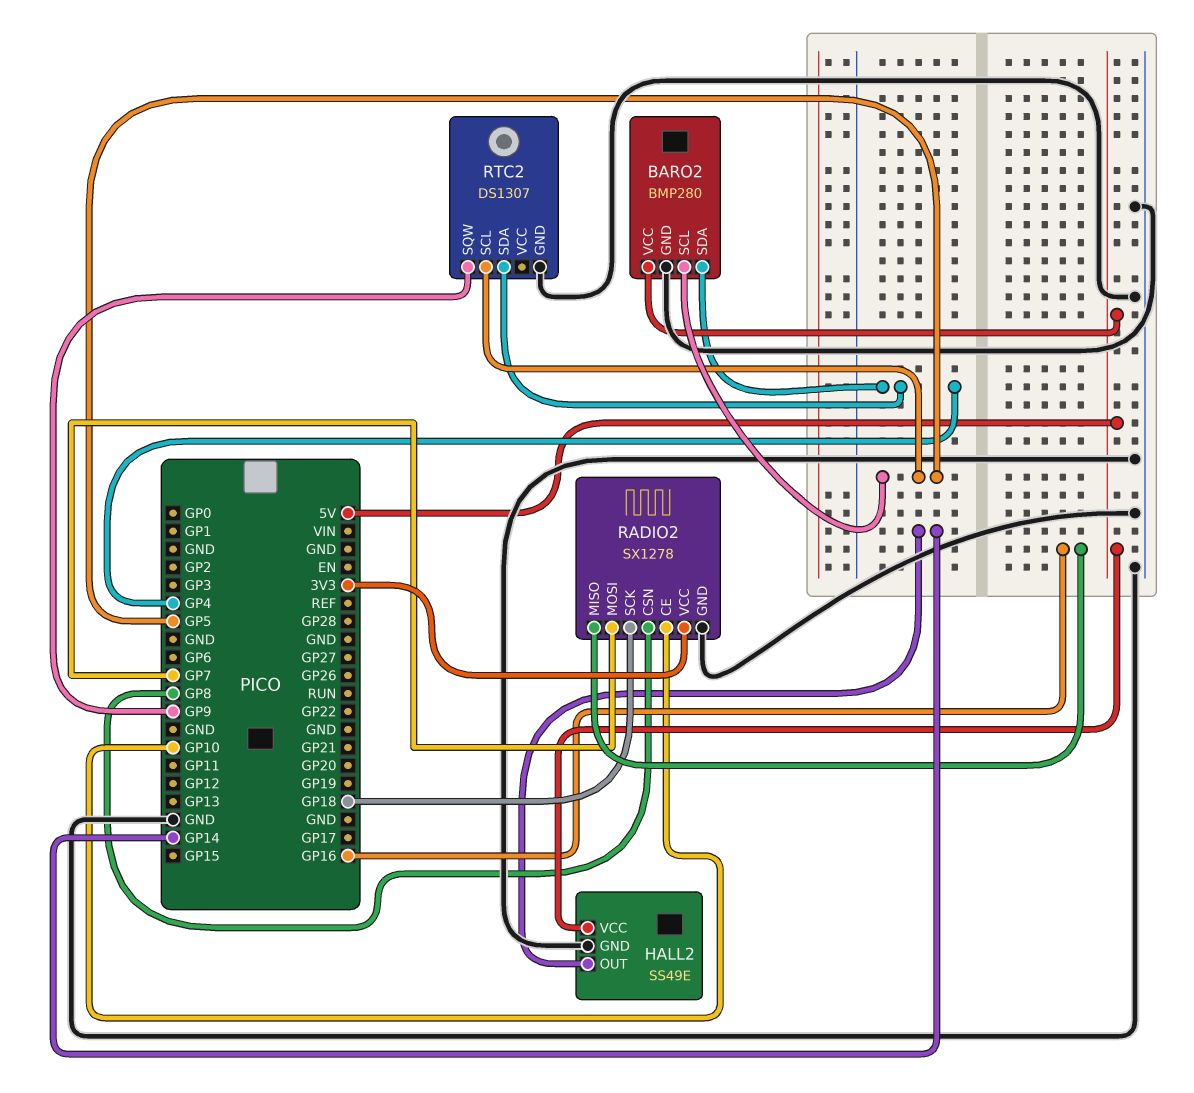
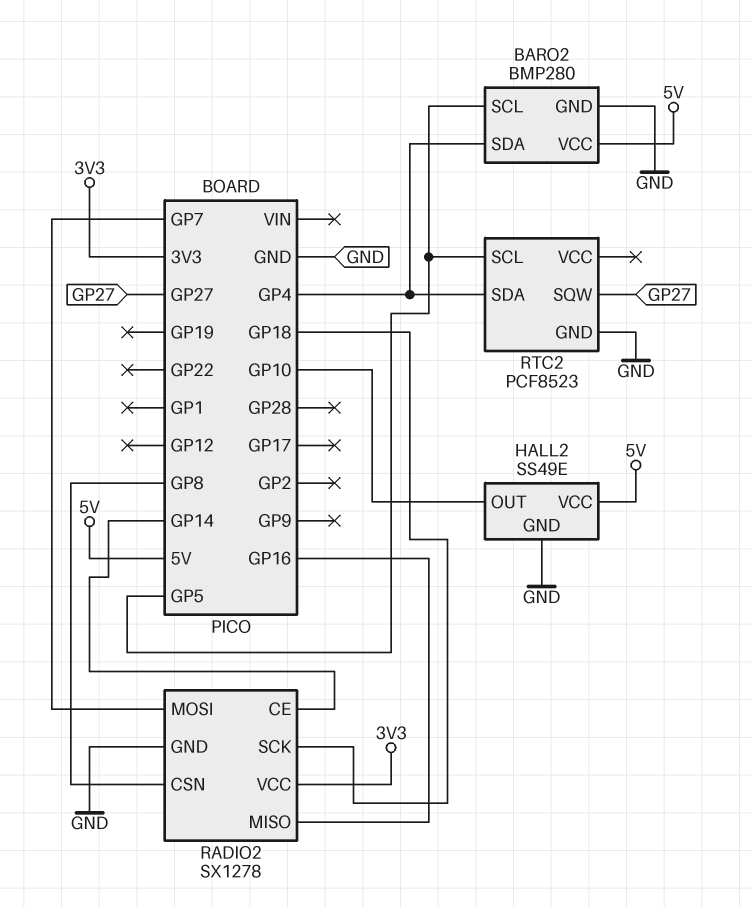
HALL2 pin OUT: GP14 -> GP10
RADIO2 pin CE: GP10 -> GP14
RTC2: DS1307 -> PCF8523
RTC2 pin SQW: GP9 -> GP27

